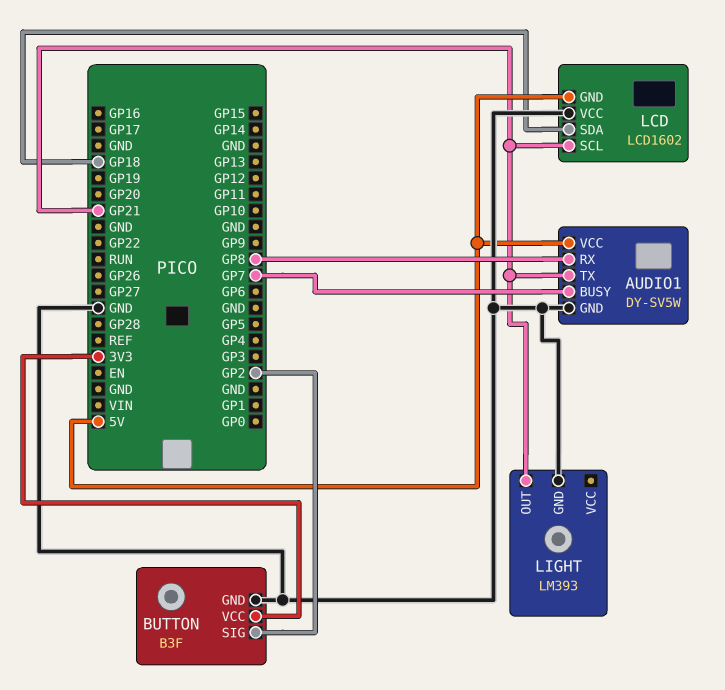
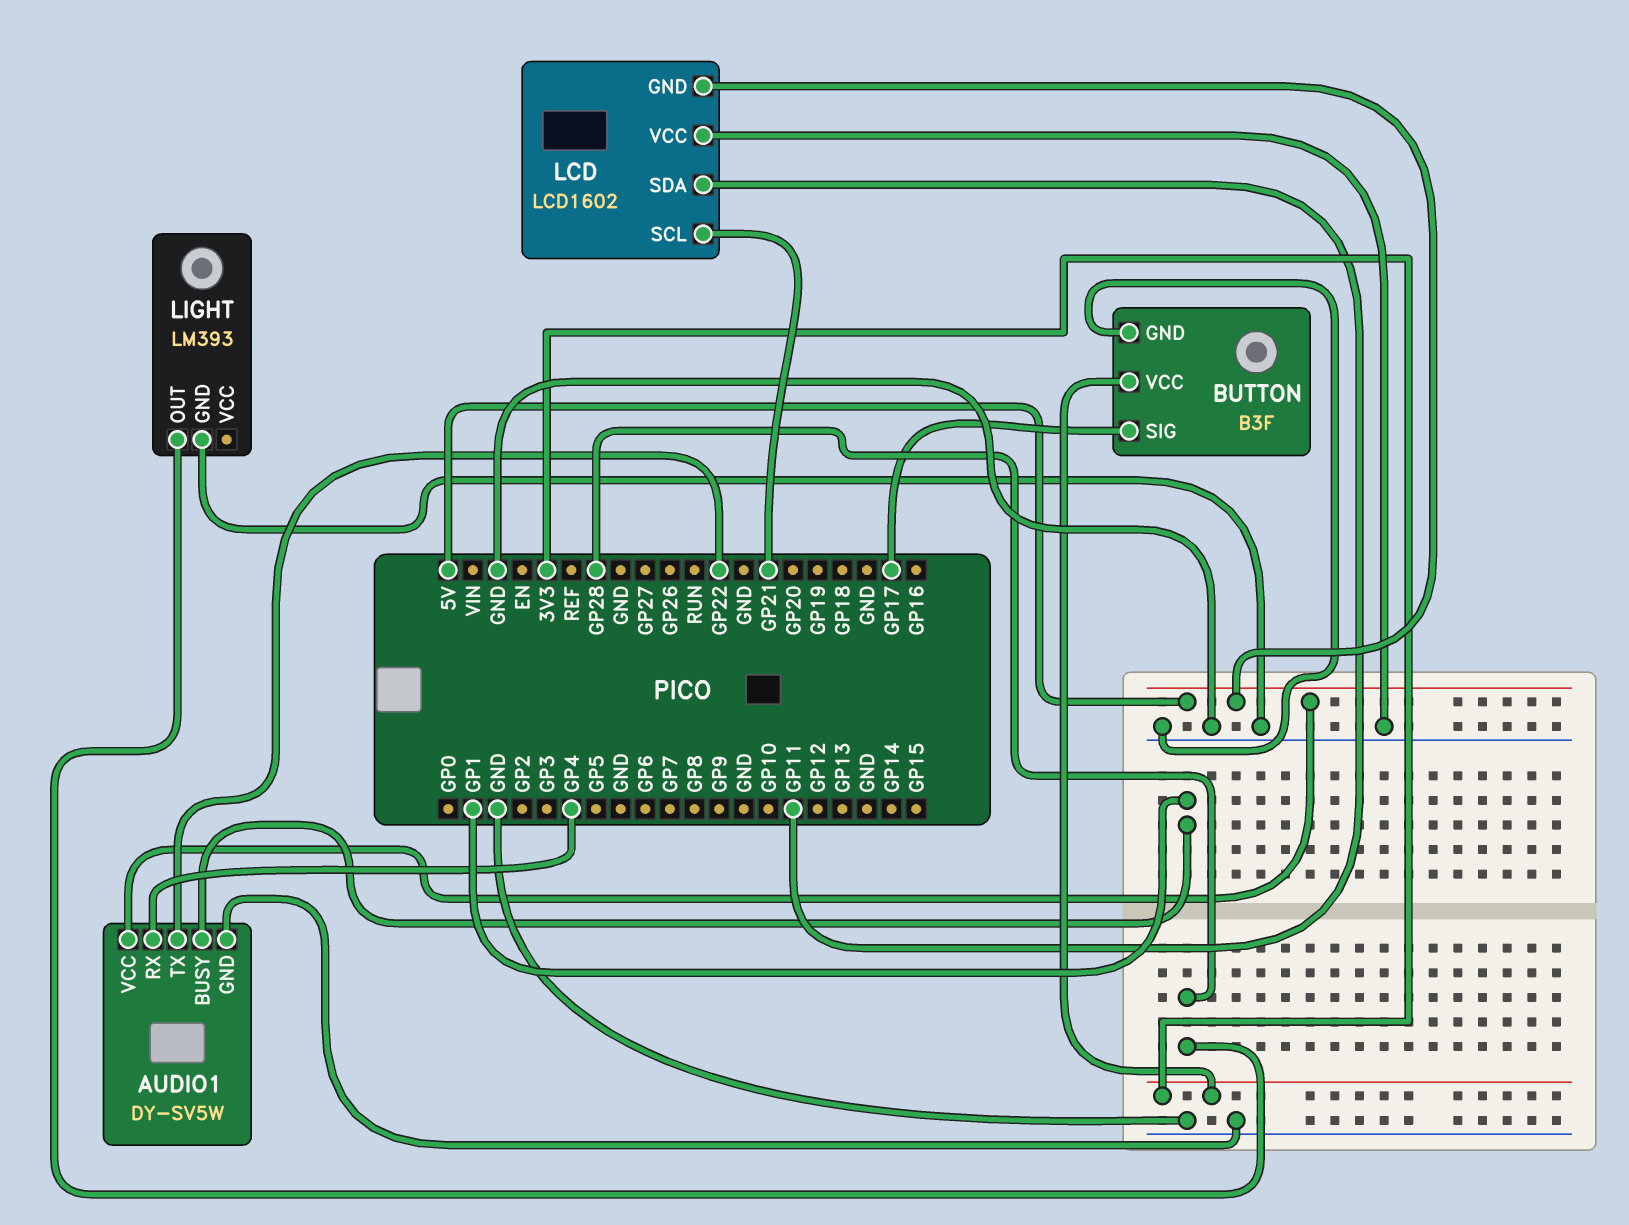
AUDIO1 pin BUSY: GP7 -> GP1
AUDIO1 pin RX: GP8 -> GP4
AUDIO1 pin TX: GP21 -> GP22
BUTTON pin SIG: GP2 -> GP17
LCD pin SDA: GP18 -> GP11
LIGHT pin OUT: GP21 -> GP28

